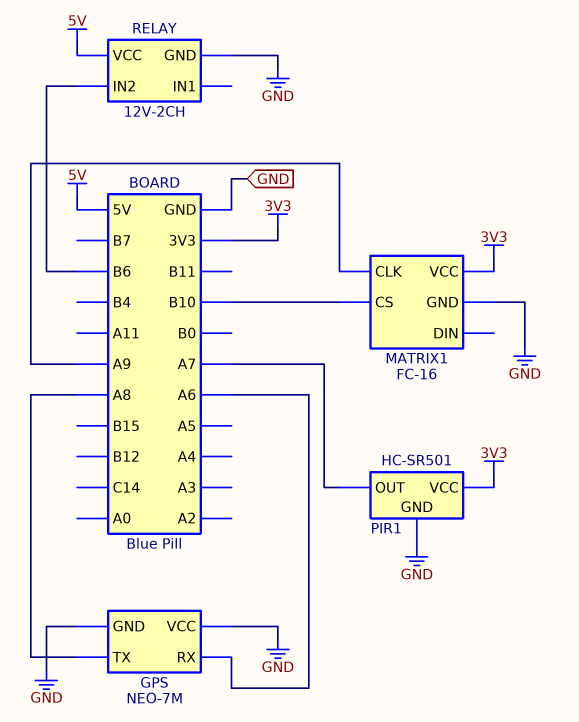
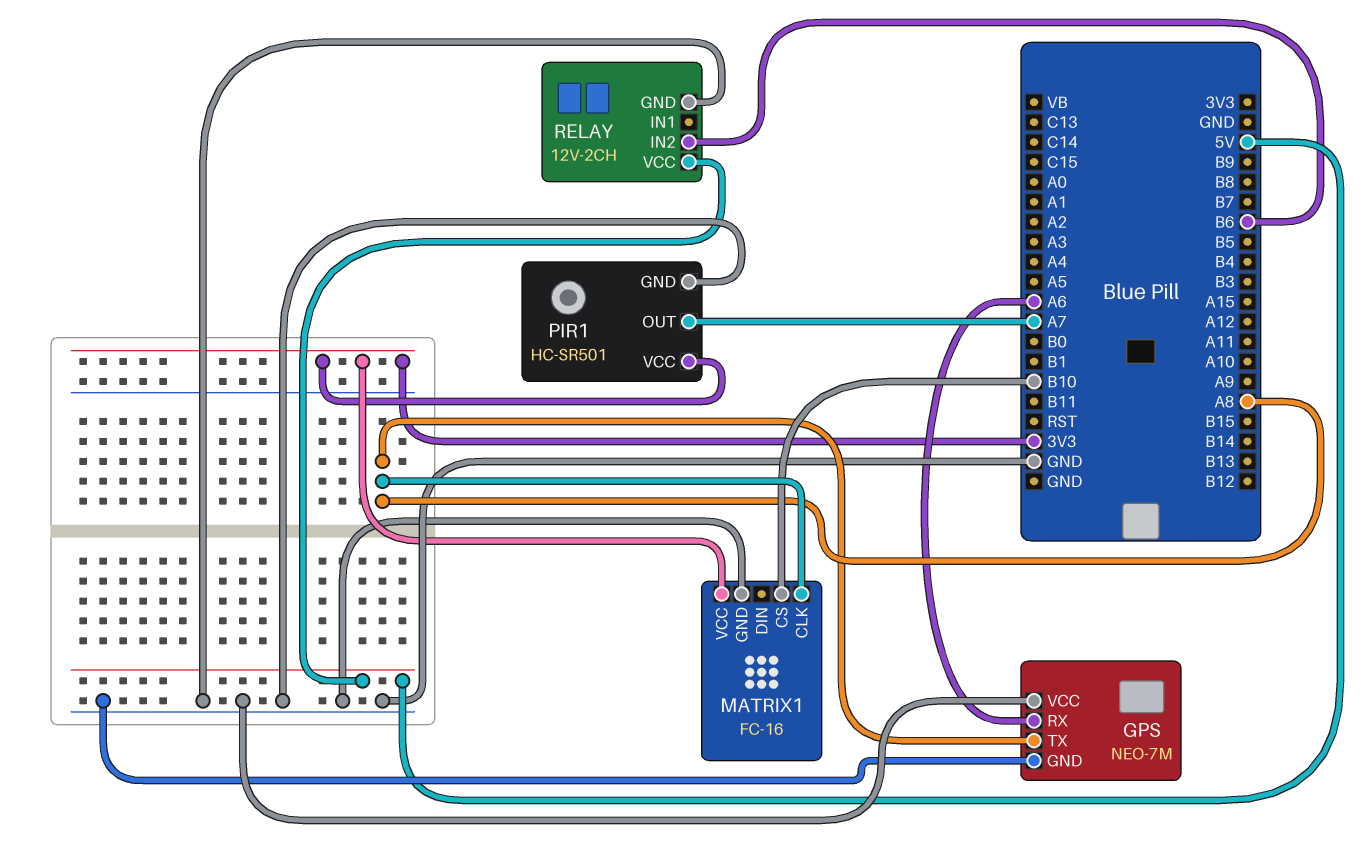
MATRIX1 pin CLK: A9 -> A8

